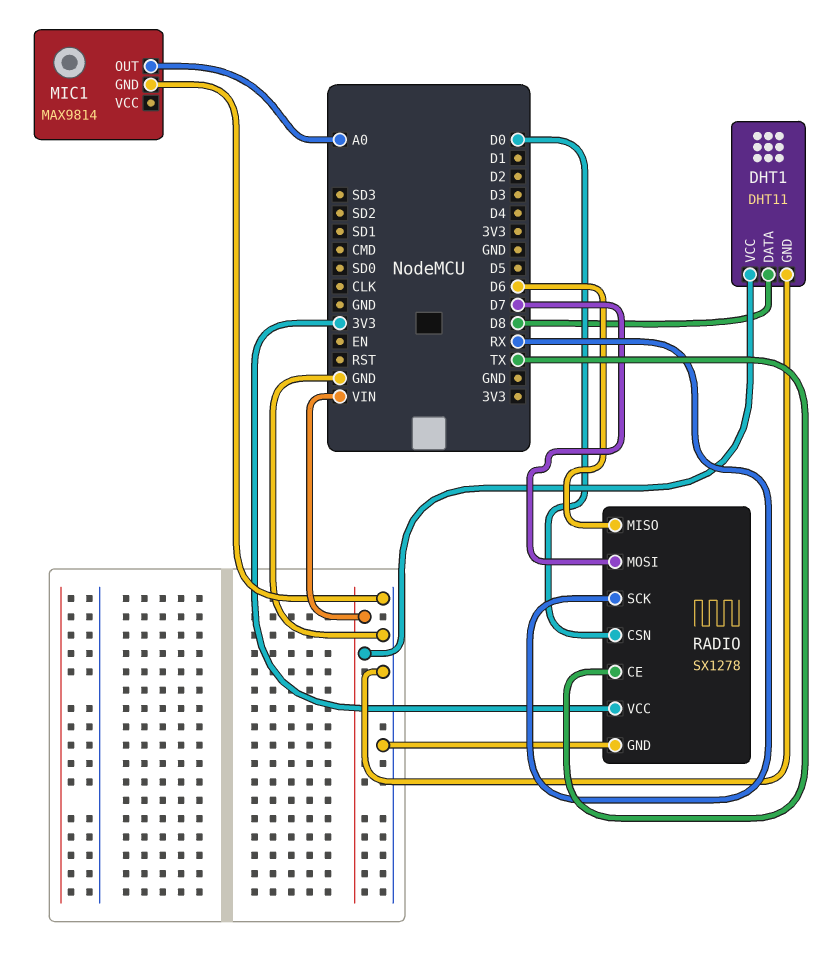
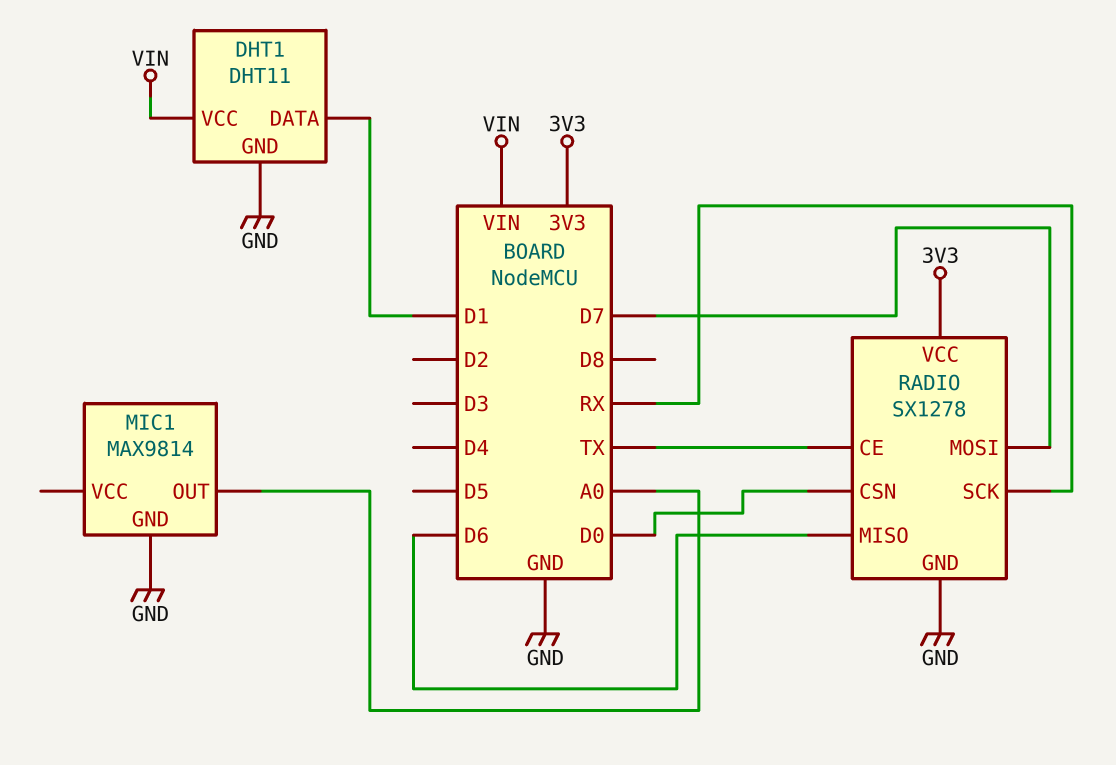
DHT1 pin DATA: D8 -> D1

